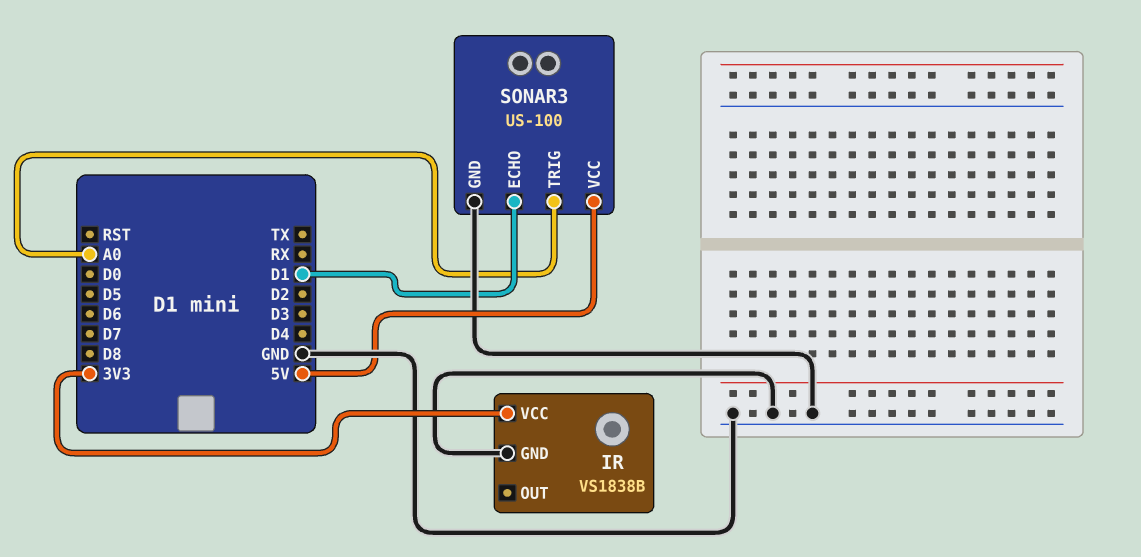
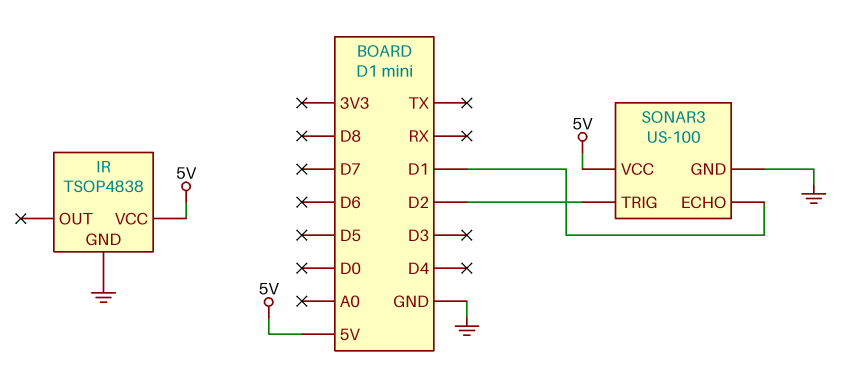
IR: VS1838B -> TSOP4838
IR pin VCC: 3V3 -> 5V
SONAR3 pin TRIG: A0 -> D2

